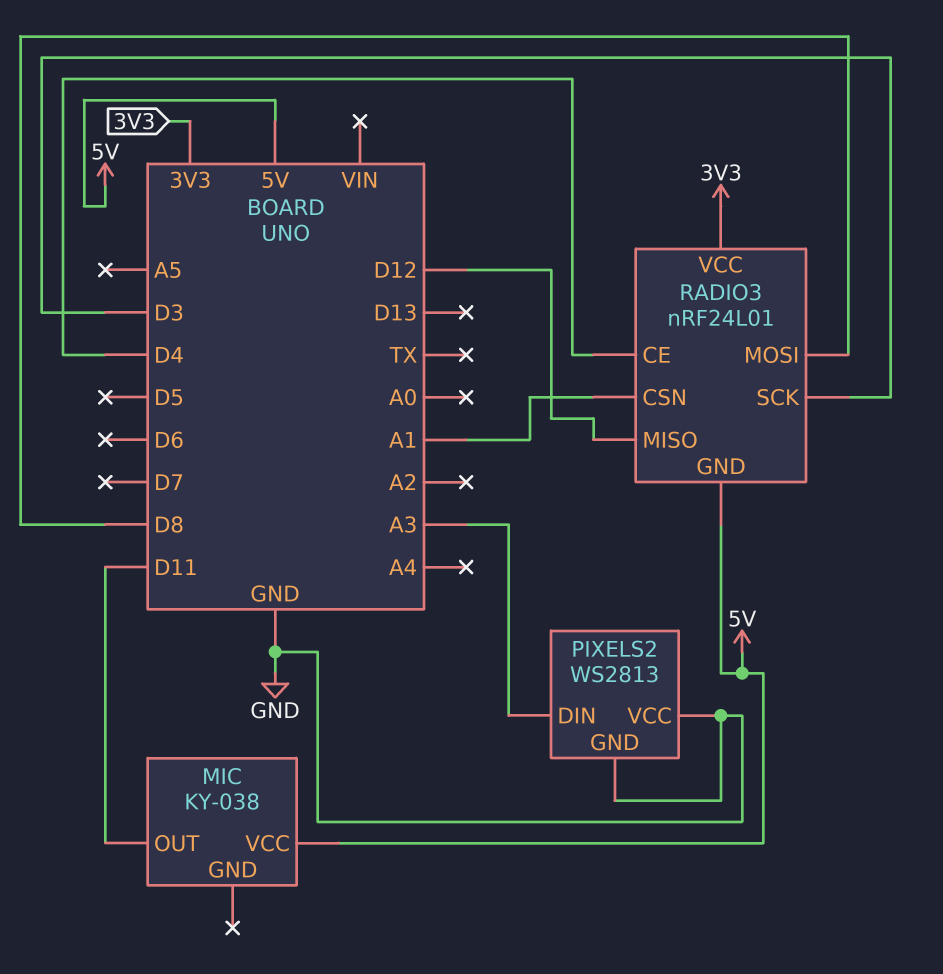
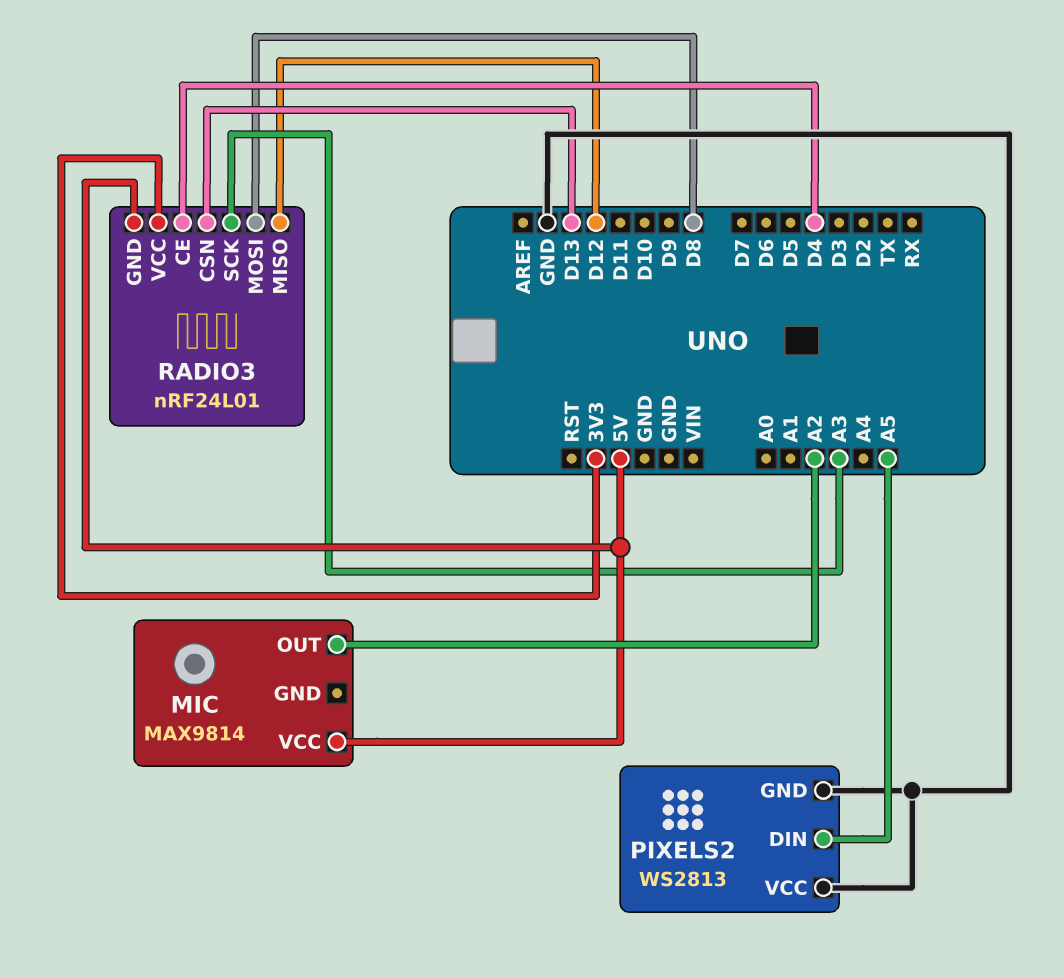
MIC: KY-038 -> MAX9814
MIC pin OUT: D11 -> A2
PIXELS2 pin DIN: A3 -> A5
RADIO3 pin CSN: A1 -> D13
RADIO3 pin SCK: D3 -> A3

